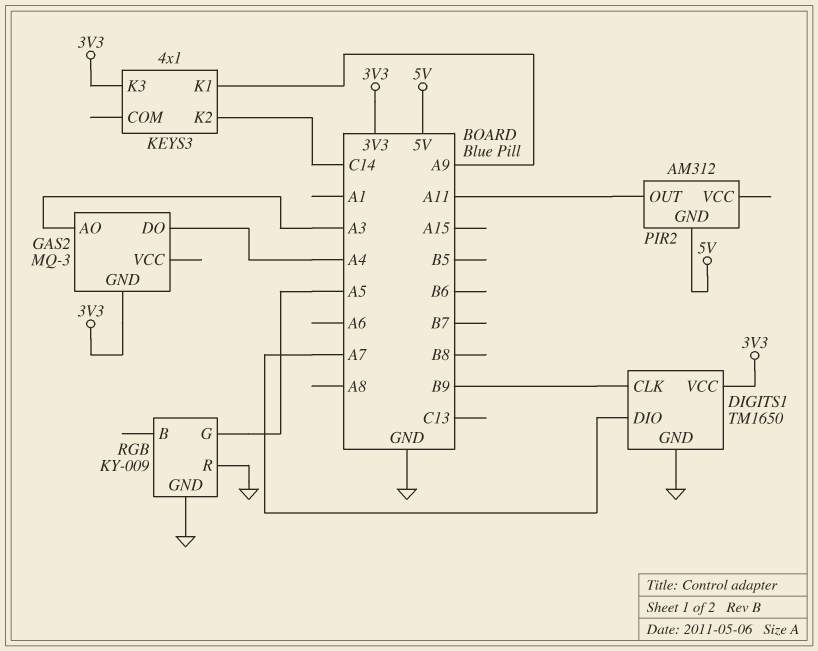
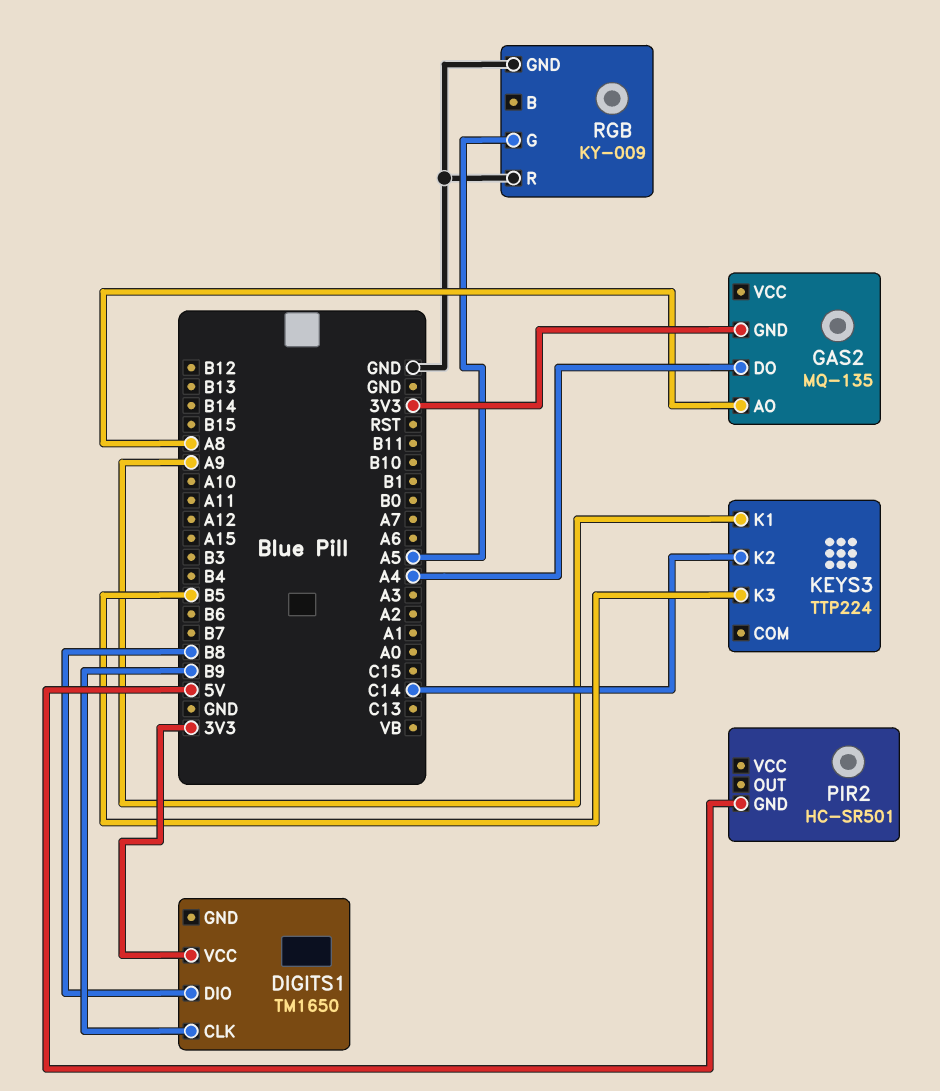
DIGITS1 pin DIO: A7 -> B8
DIGITS1 pin GND: GND -> none
GAS2: MQ-3 -> MQ-135
GAS2 pin AO: A3 -> A8
KEYS3: 4x1 -> TTP224
KEYS3 pin K3: 3V3 -> B5
PIR2: AM312 -> HC-SR501
PIR2 pin OUT: A11 -> none

